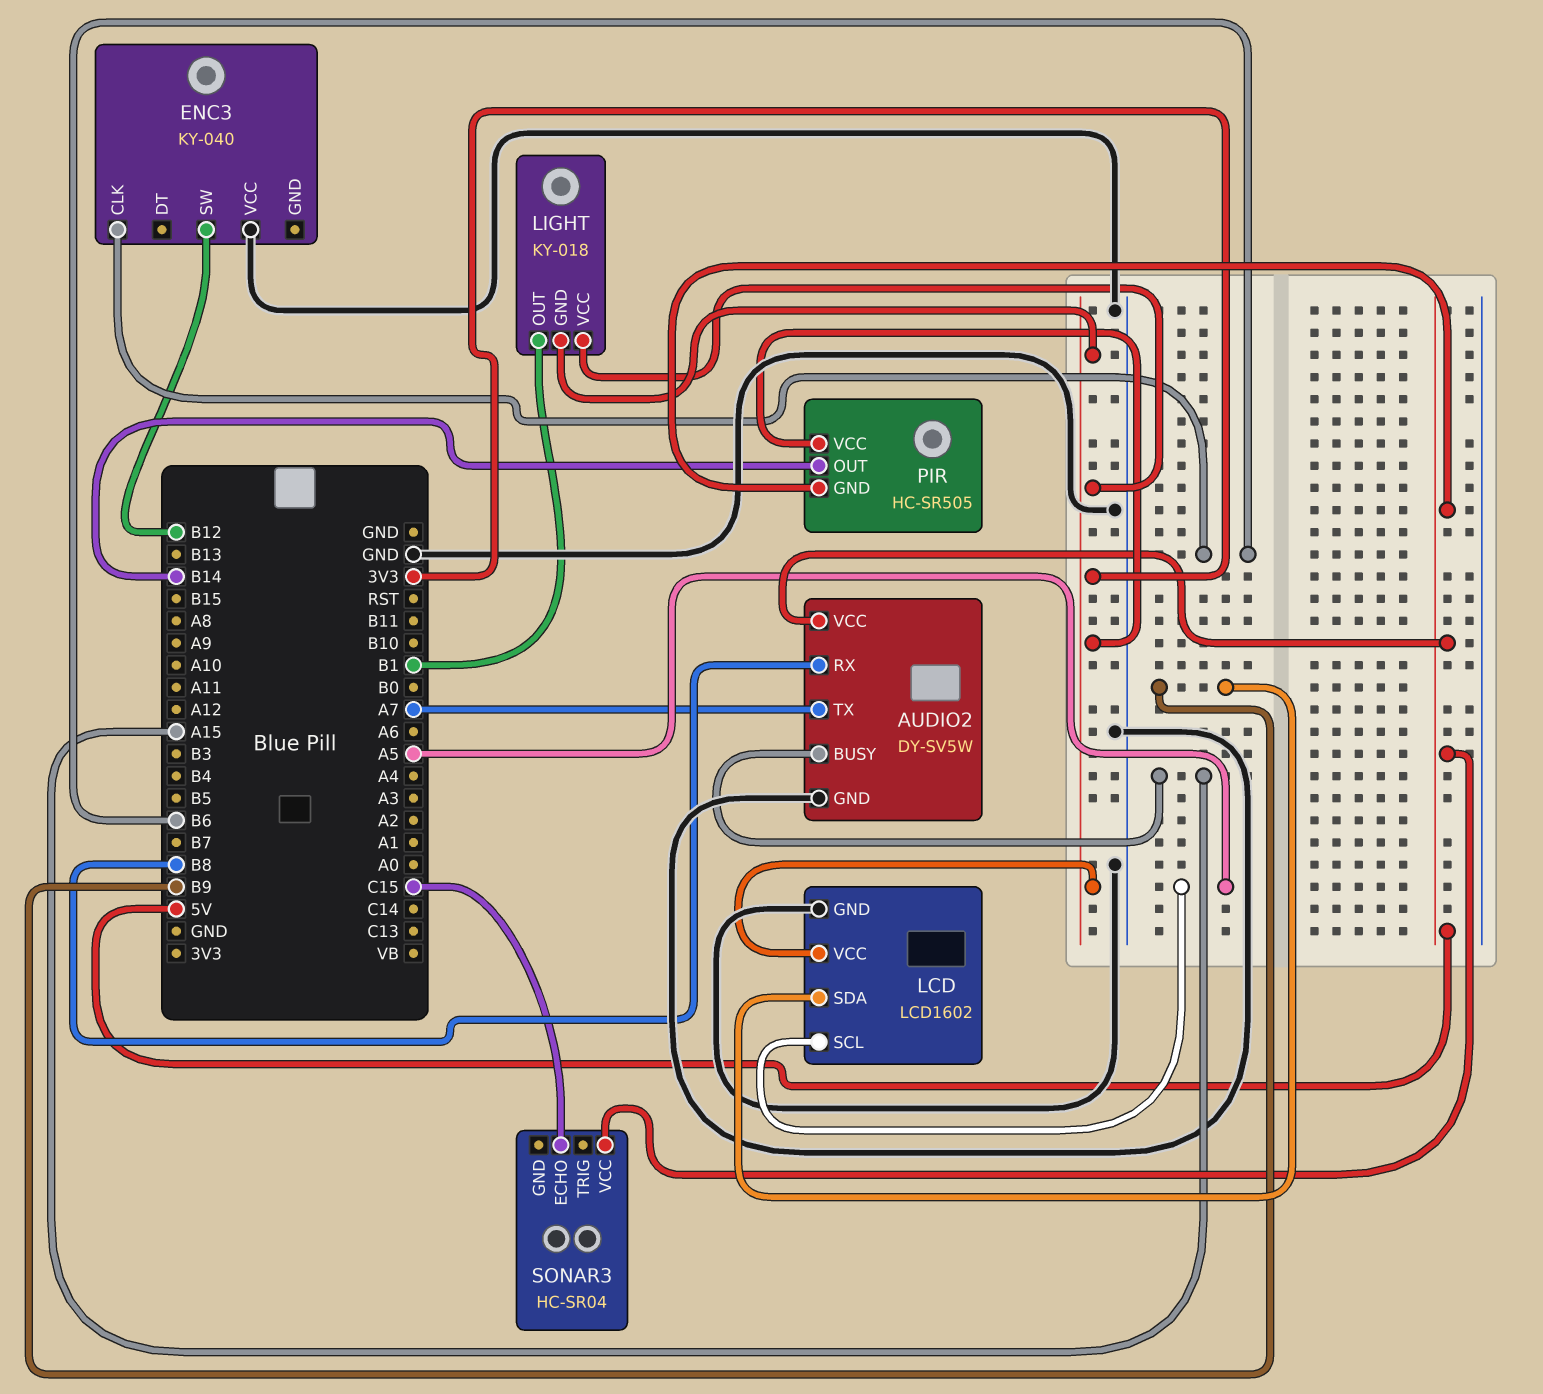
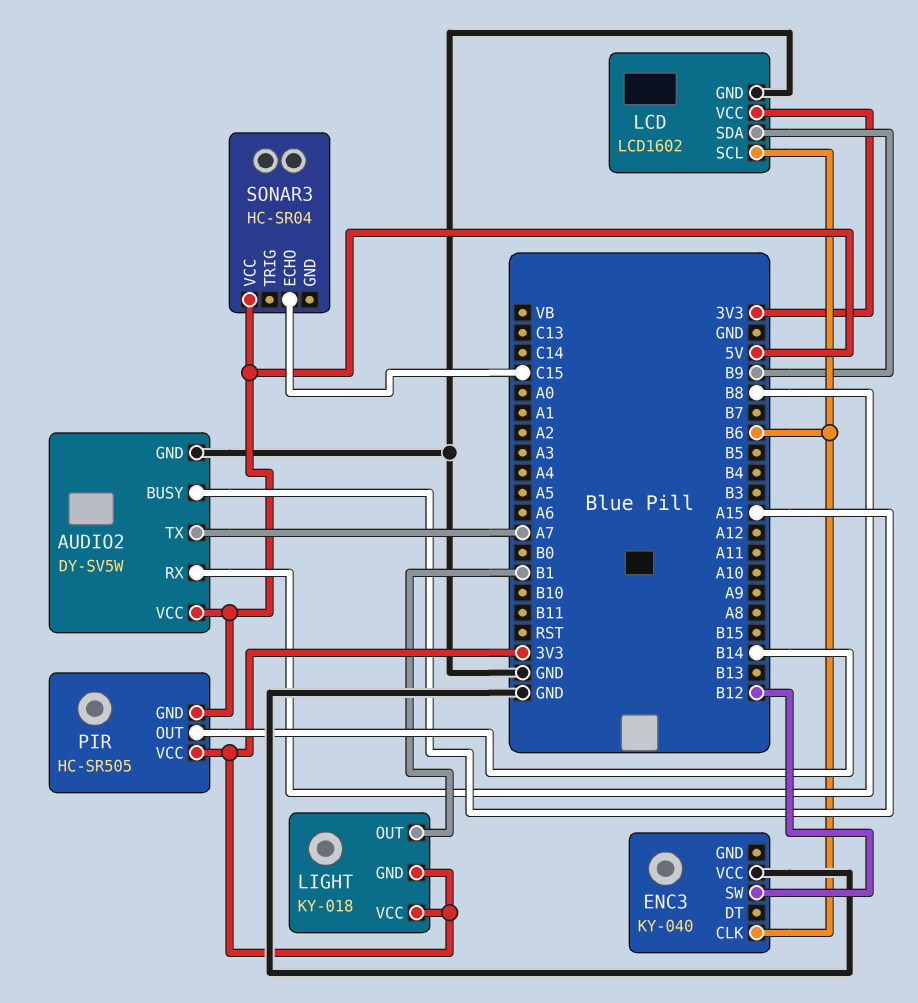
LCD pin SCL: A5 -> B6

